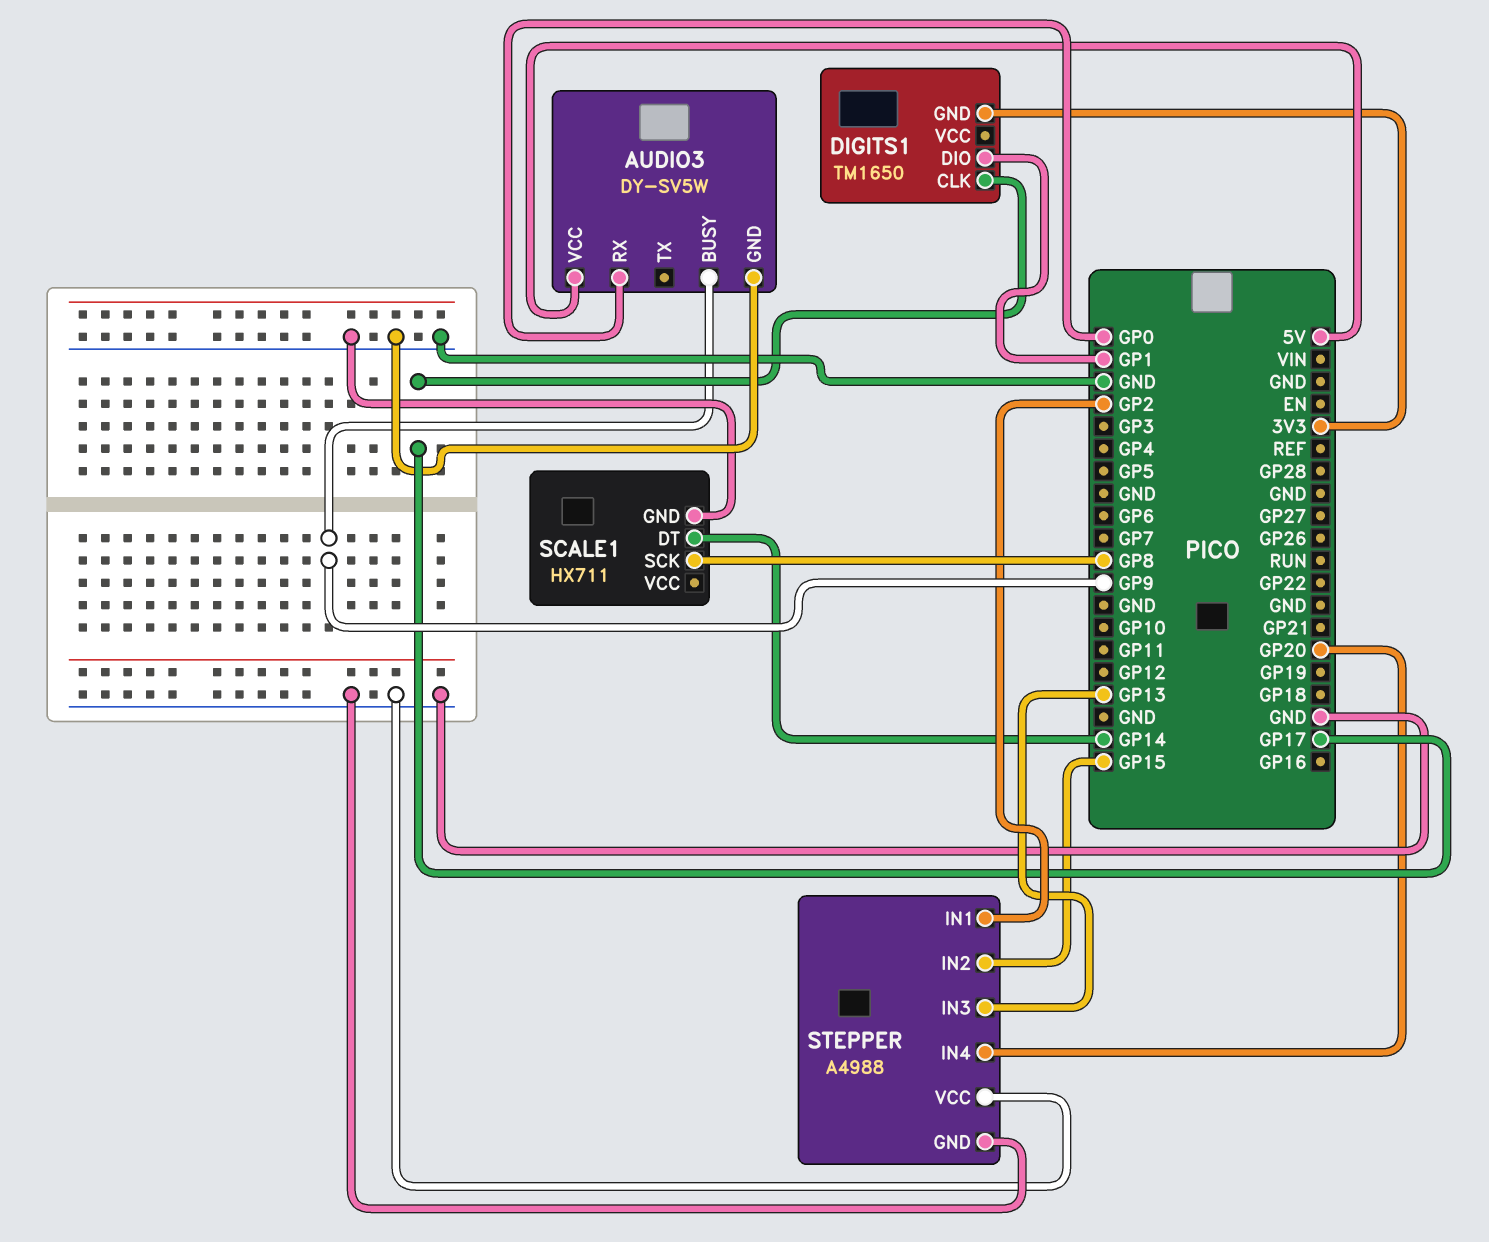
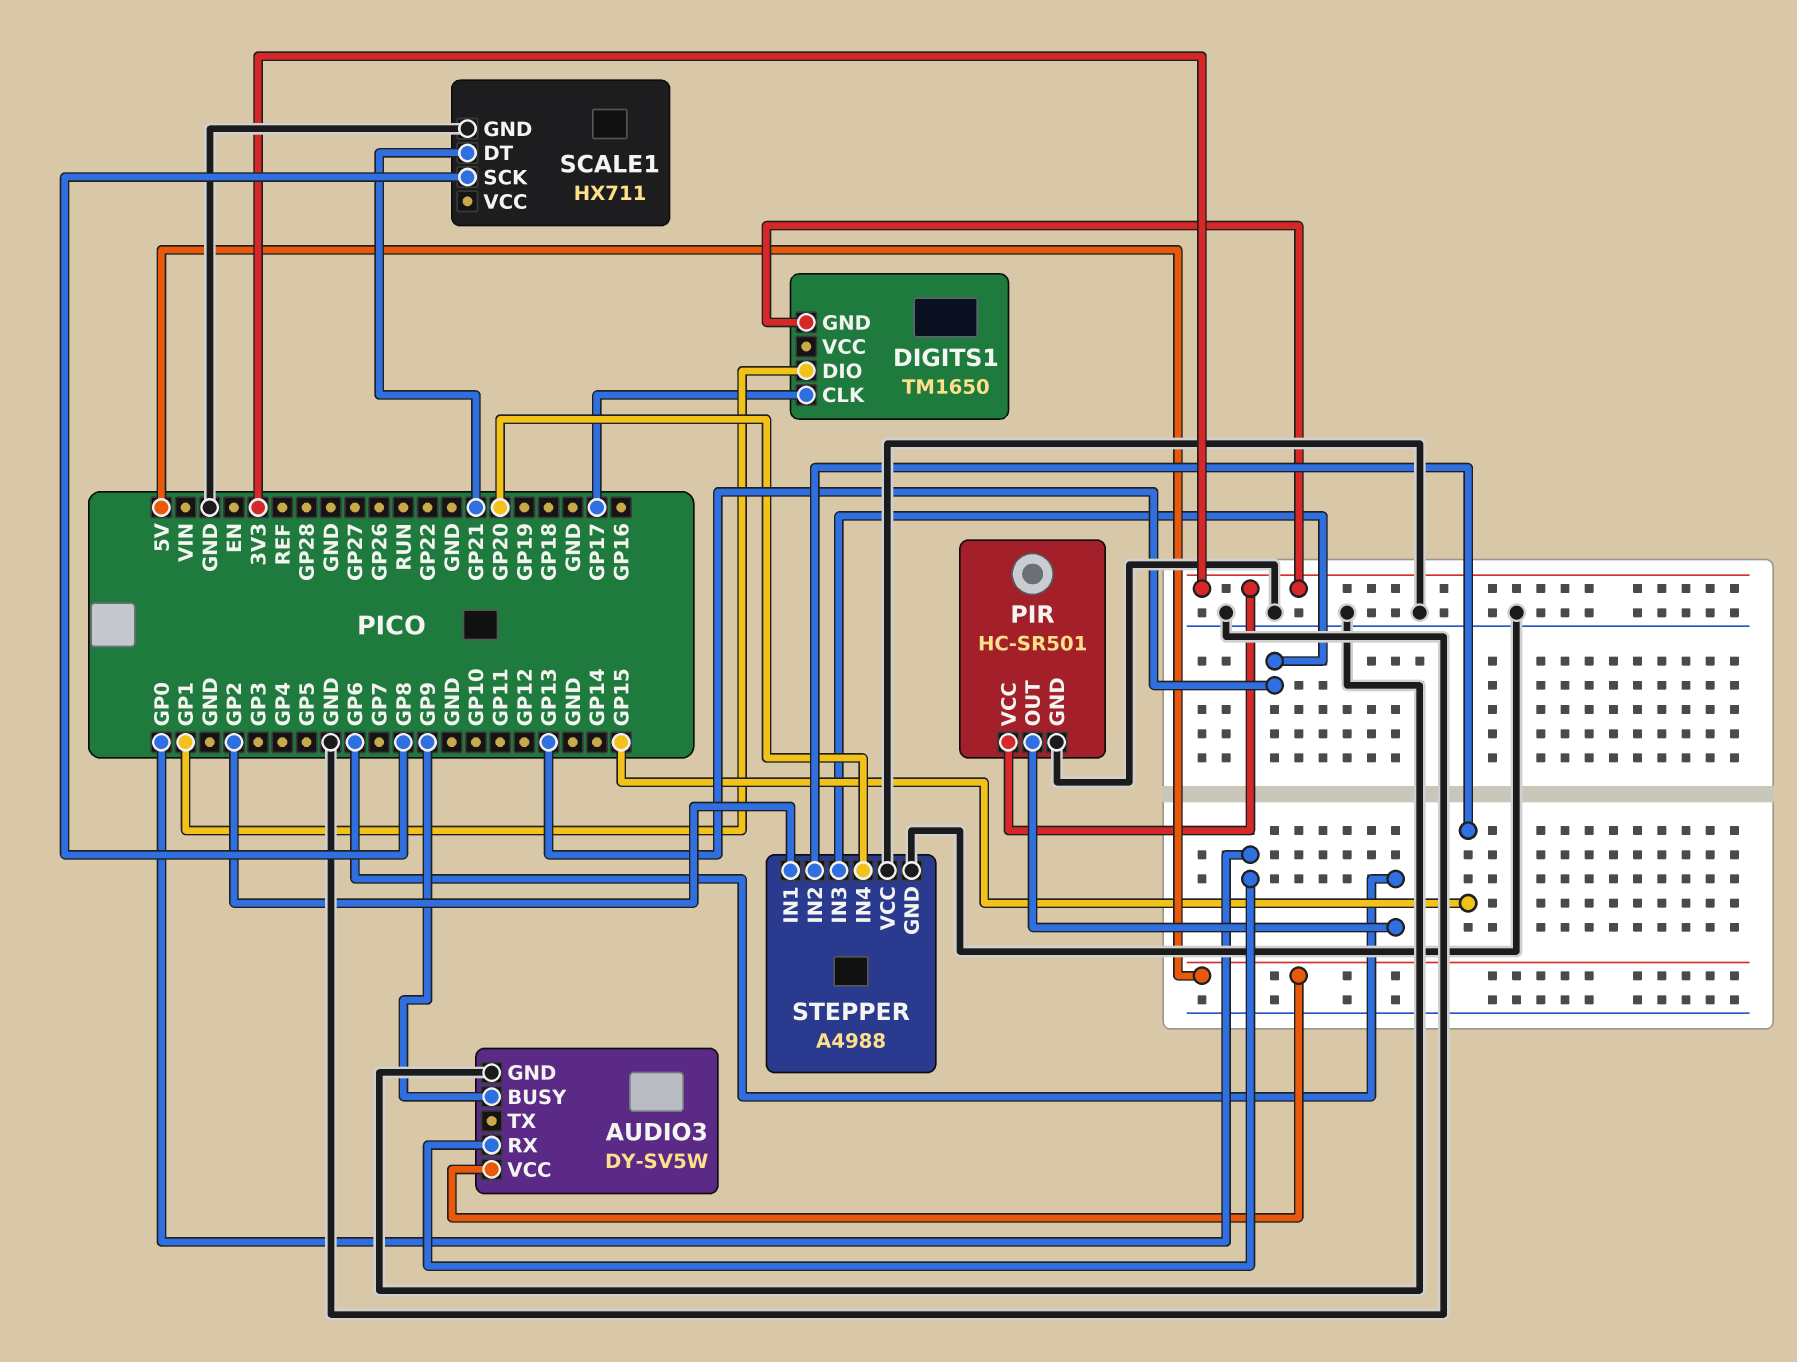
PIR: none -> HC-SR501
PIR pin GND: none -> GND
PIR pin OUT: none -> GP6
PIR pin VCC: none -> 3V3
SCALE1 pin DT: GP14 -> GP21

